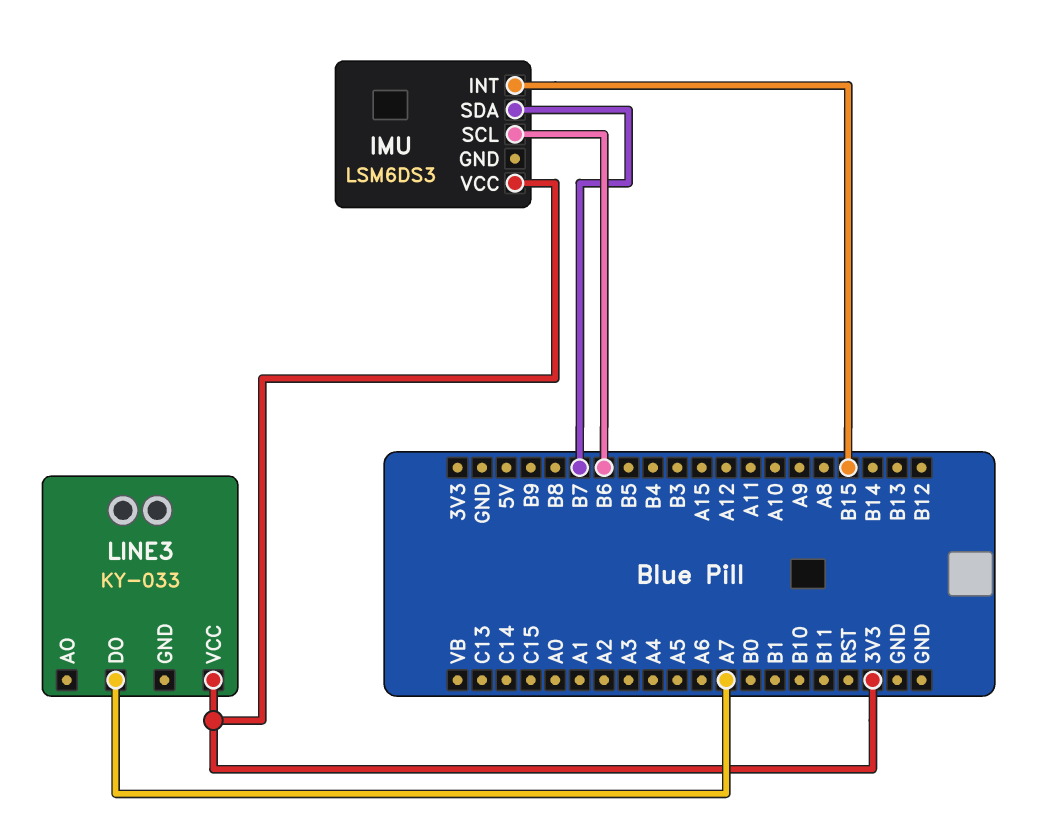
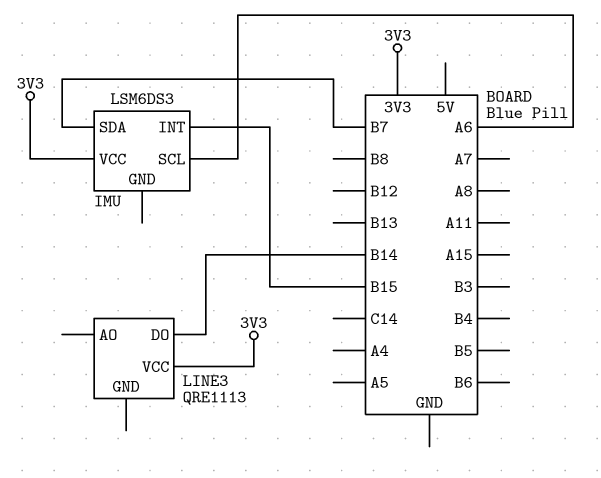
IMU pin SCL: B6 -> A6
LINE3: KY-033 -> QRE1113
LINE3 pin DO: A7 -> B14

